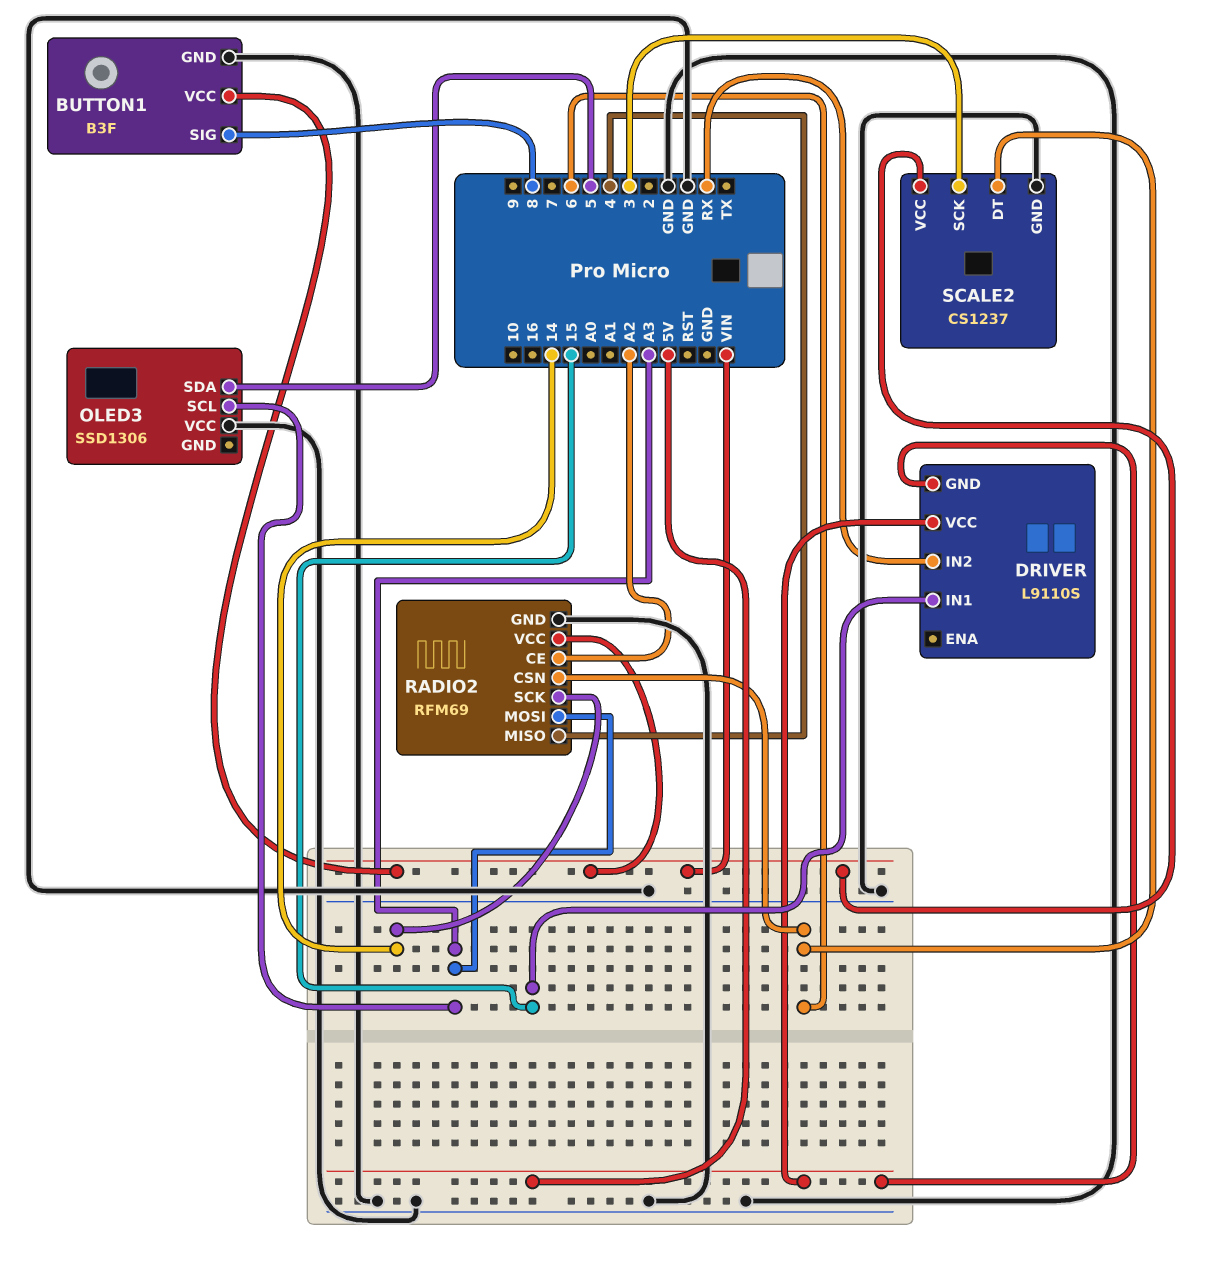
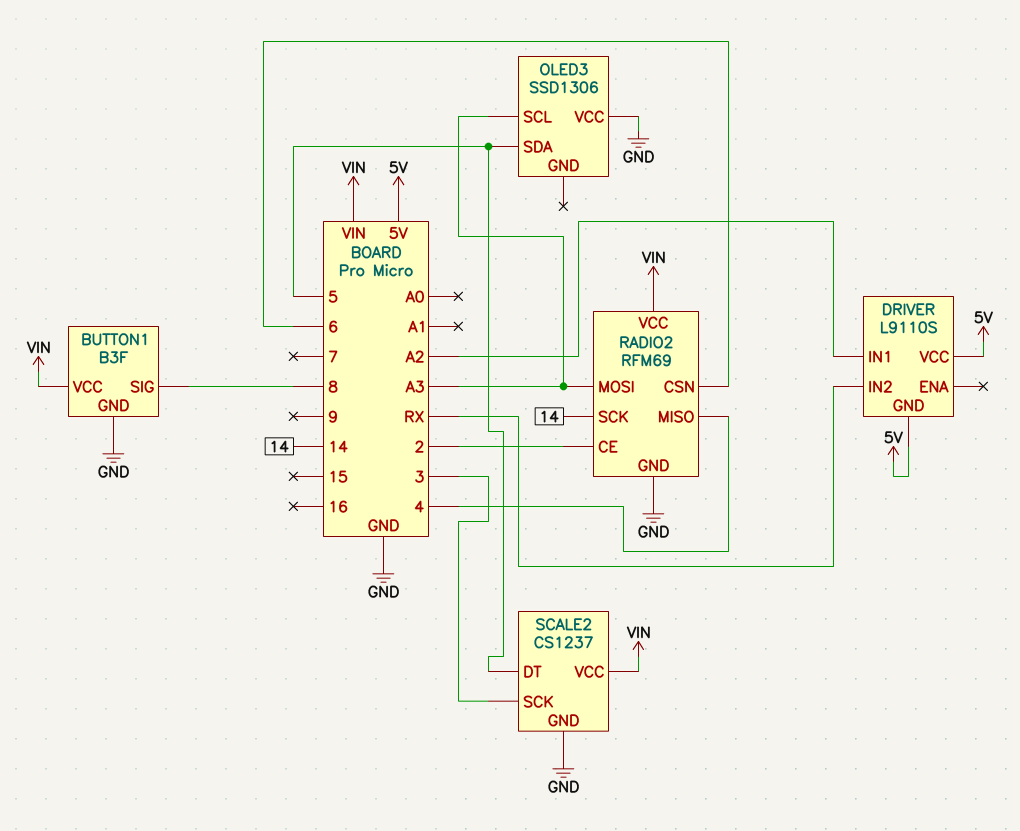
DRIVER pin IN1: 15 -> A2
RADIO2 pin CE: A2 -> 2
SCALE2 pin DT: 6 -> 5

